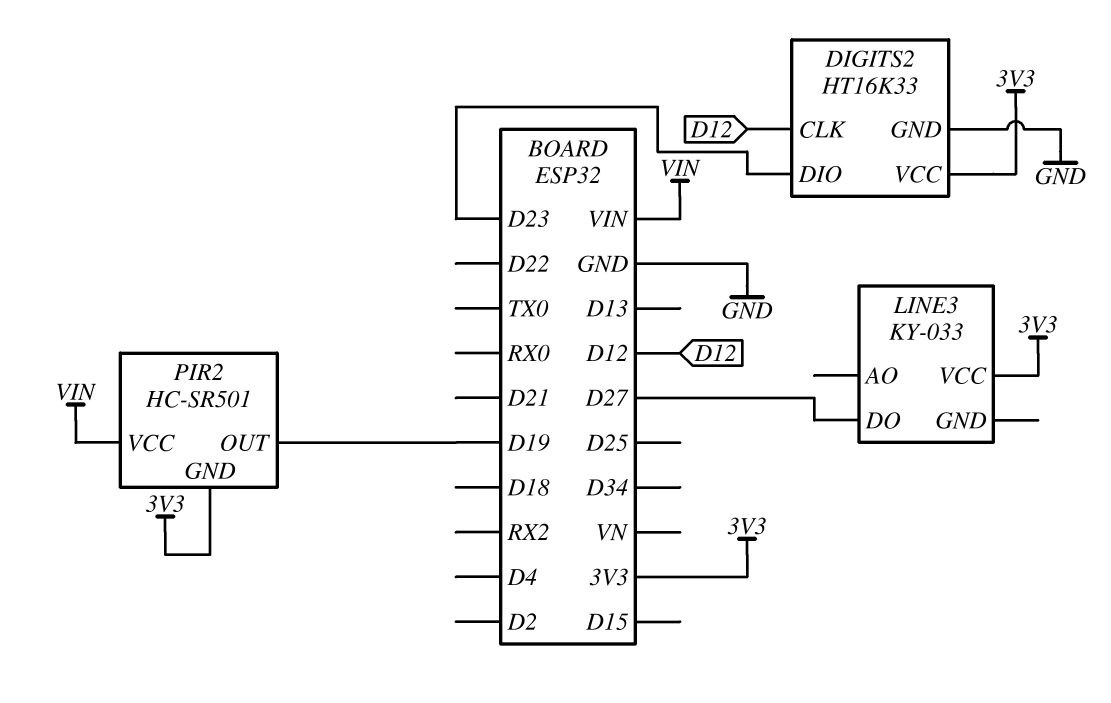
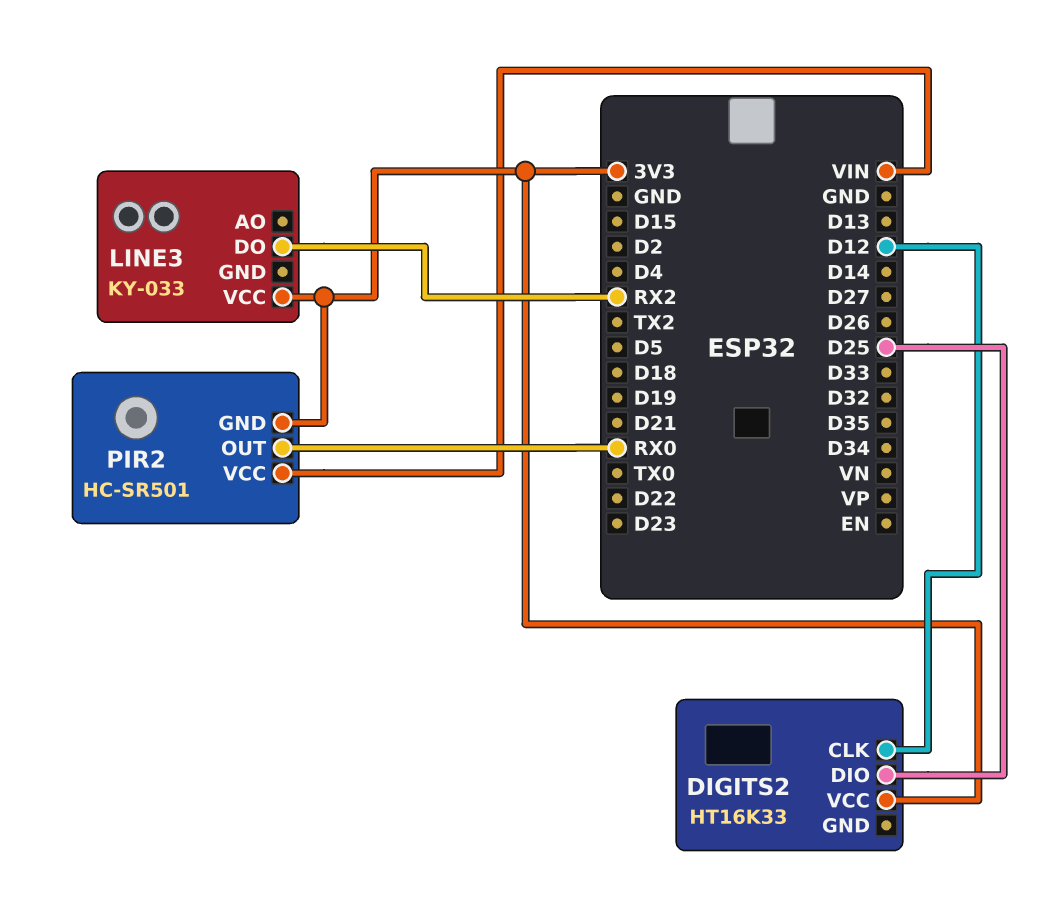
DIGITS2 pin DIO: D23 -> D25
DIGITS2 pin GND: GND -> none
LINE3 pin DO: D27 -> RX2
PIR2 pin OUT: D19 -> RX0

